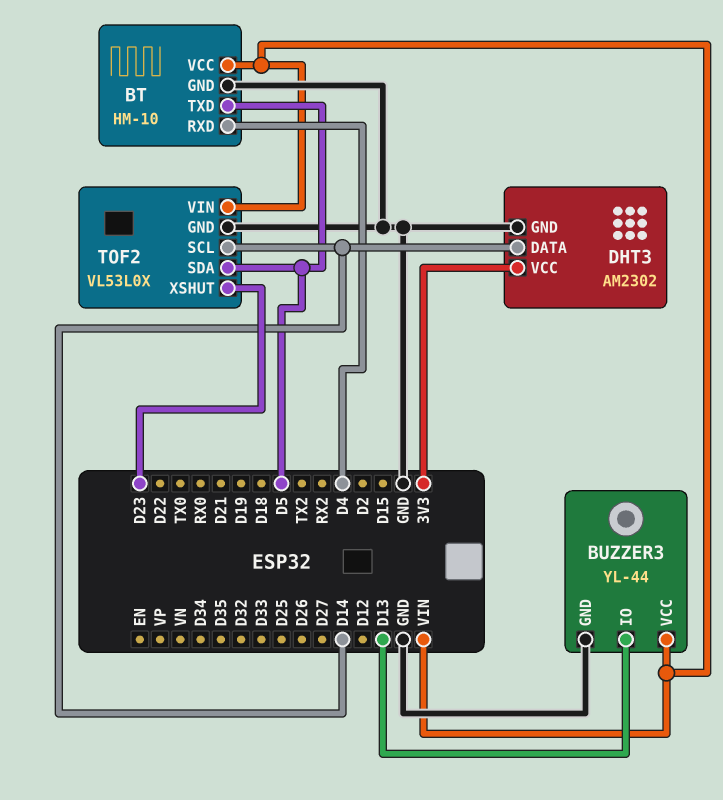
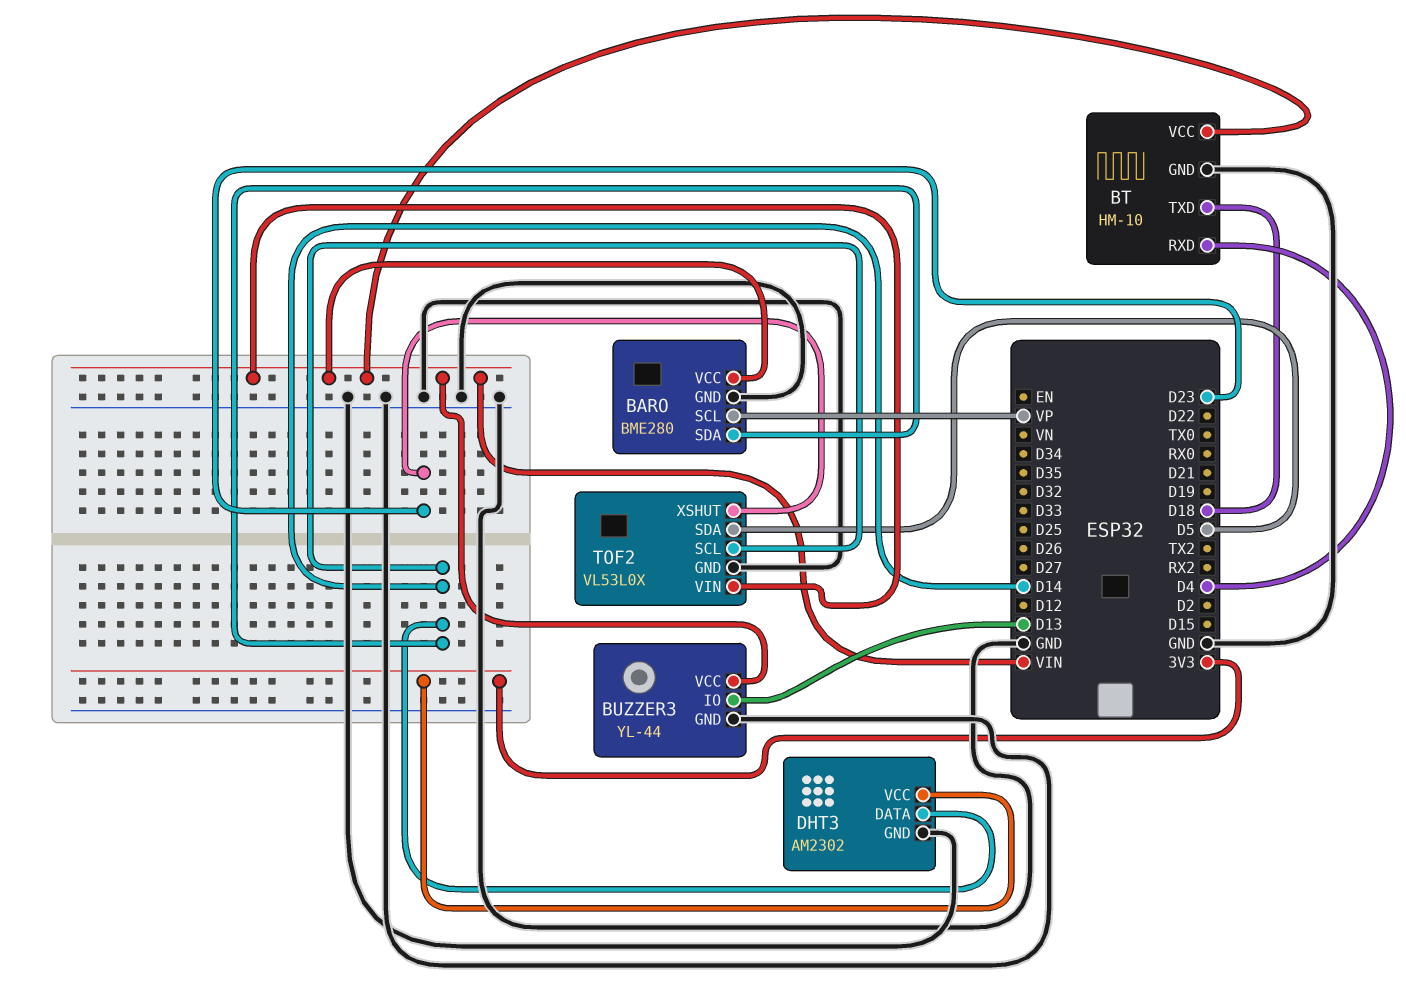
BARO: none -> BME280
BARO pin GND: none -> GND
BARO pin SCL: none -> VP
BARO pin SDA: none -> D14
BARO pin VCC: none -> VIN
BT pin TXD: D5 -> D18

